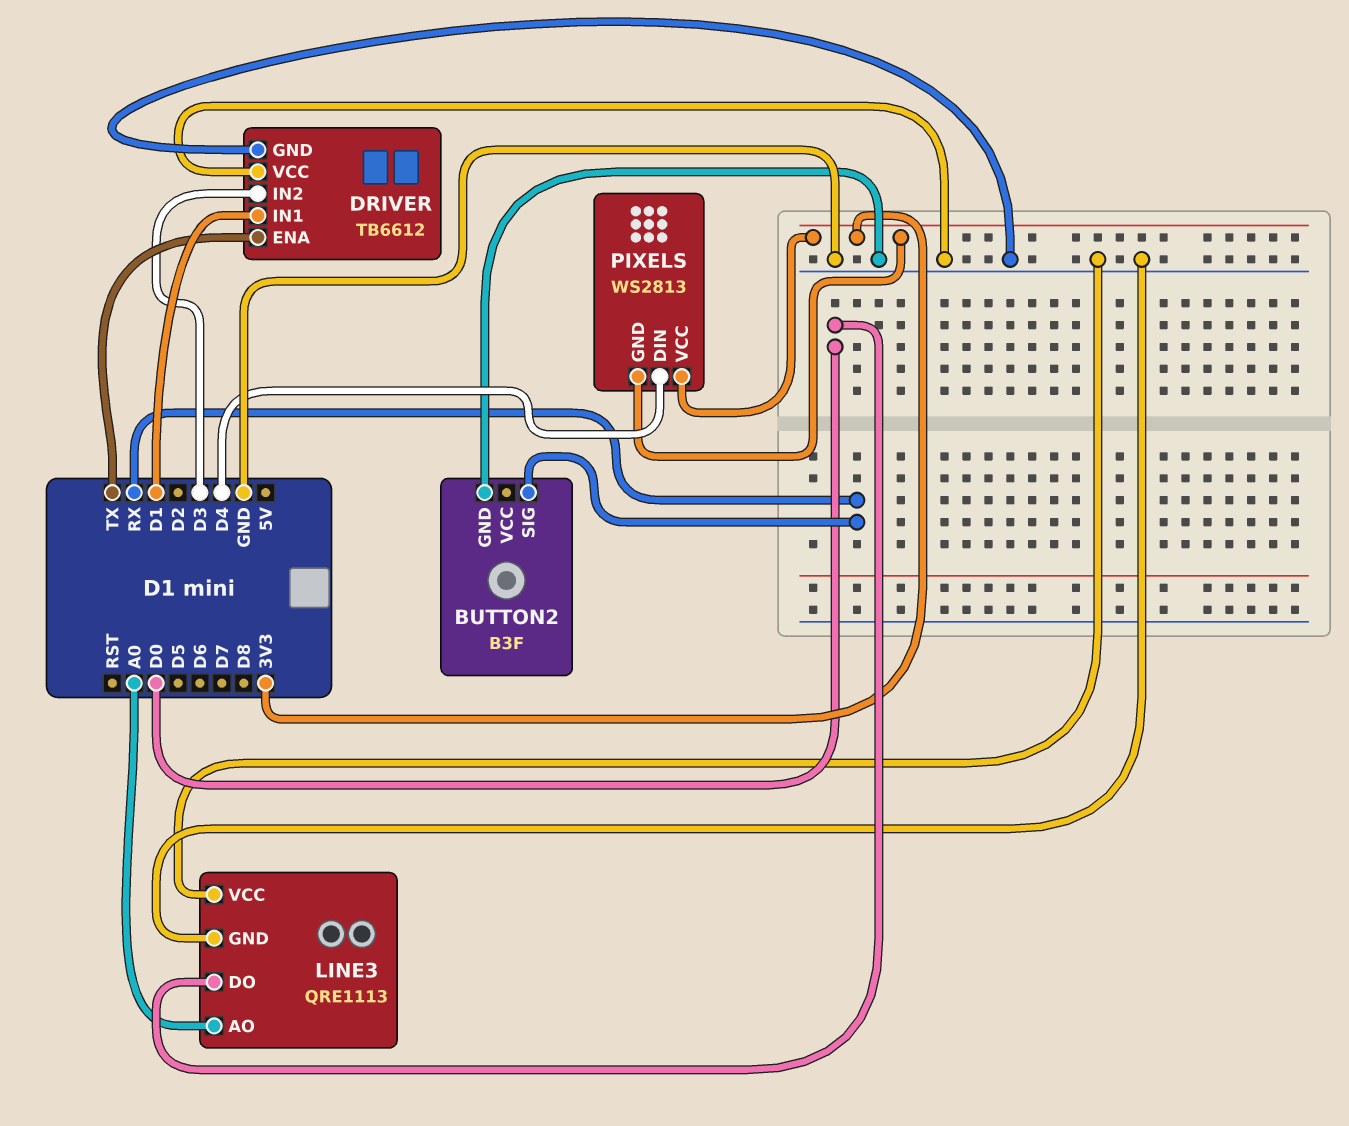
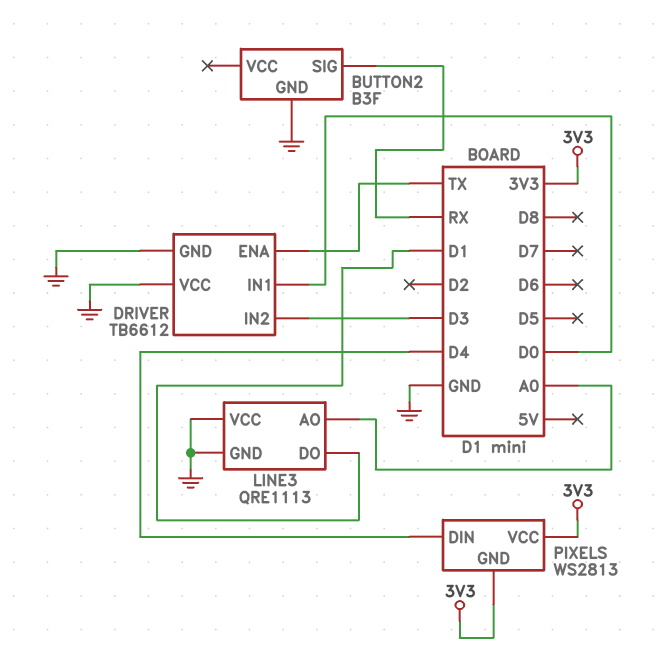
DRIVER pin IN1: D1 -> D0
LINE3 pin DO: D0 -> D1

